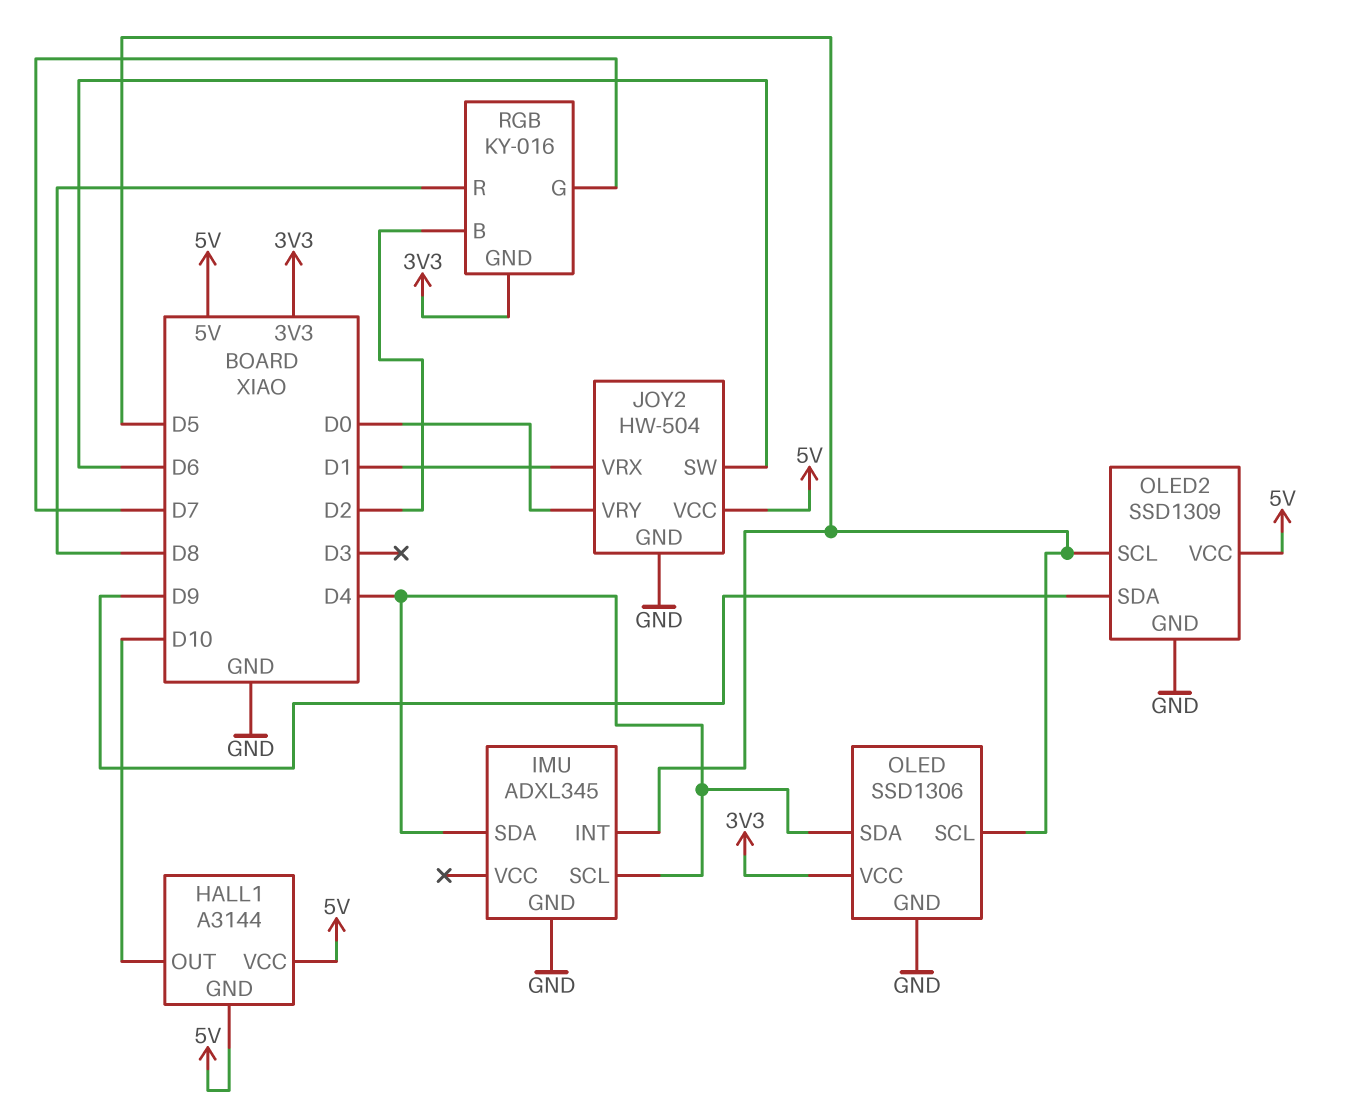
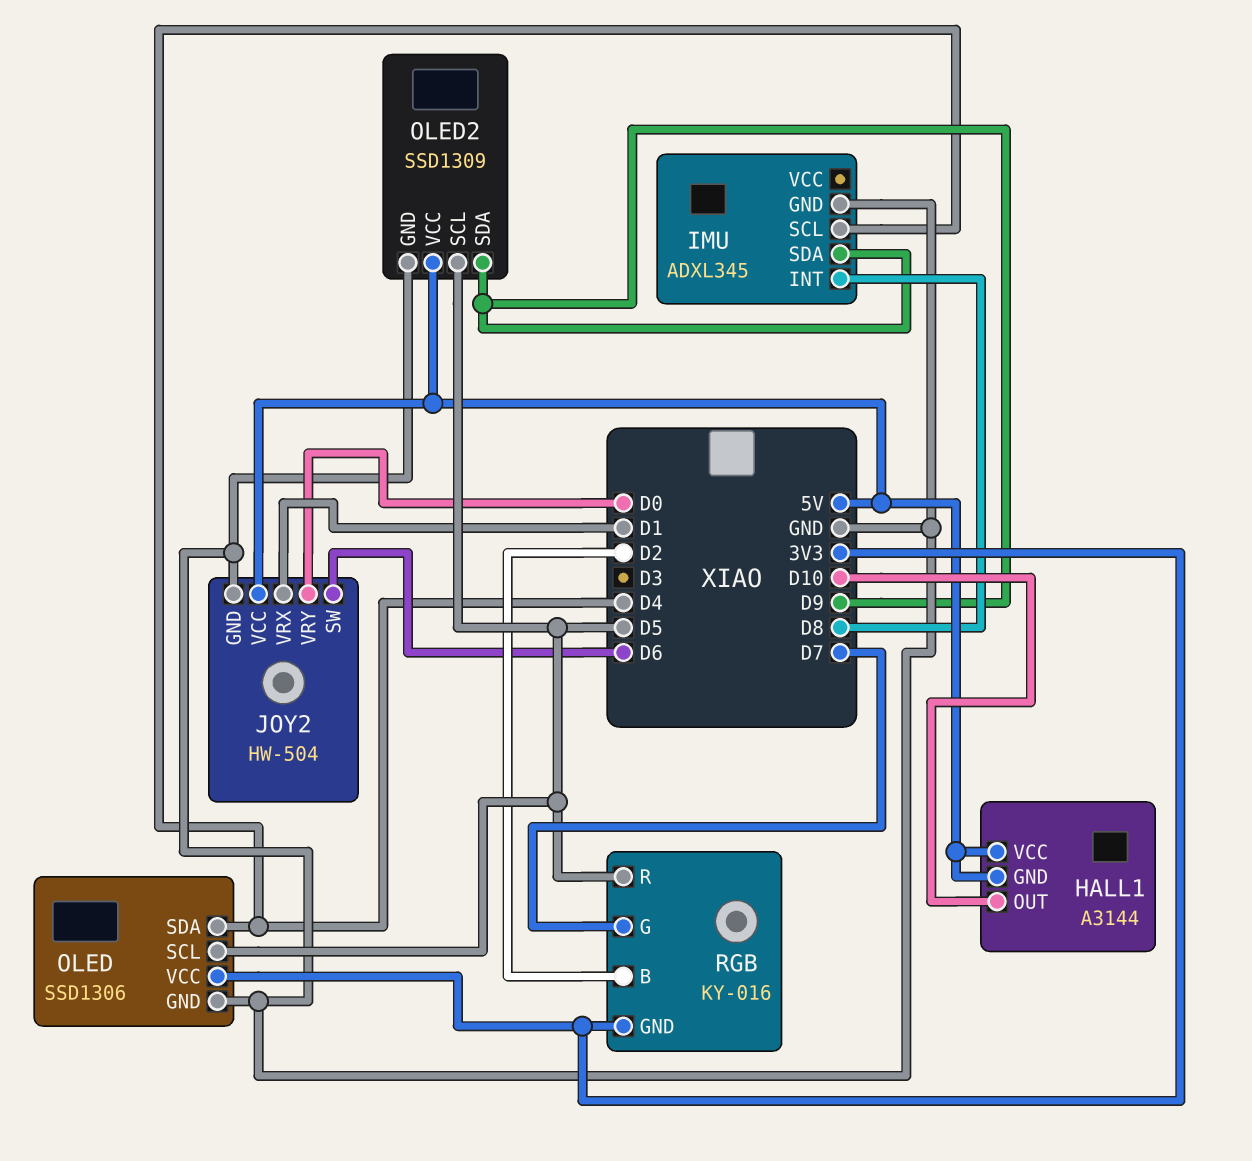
IMU pin INT: D5 -> D8
IMU pin SDA: D4 -> D9
RGB pin R: D8 -> D5

